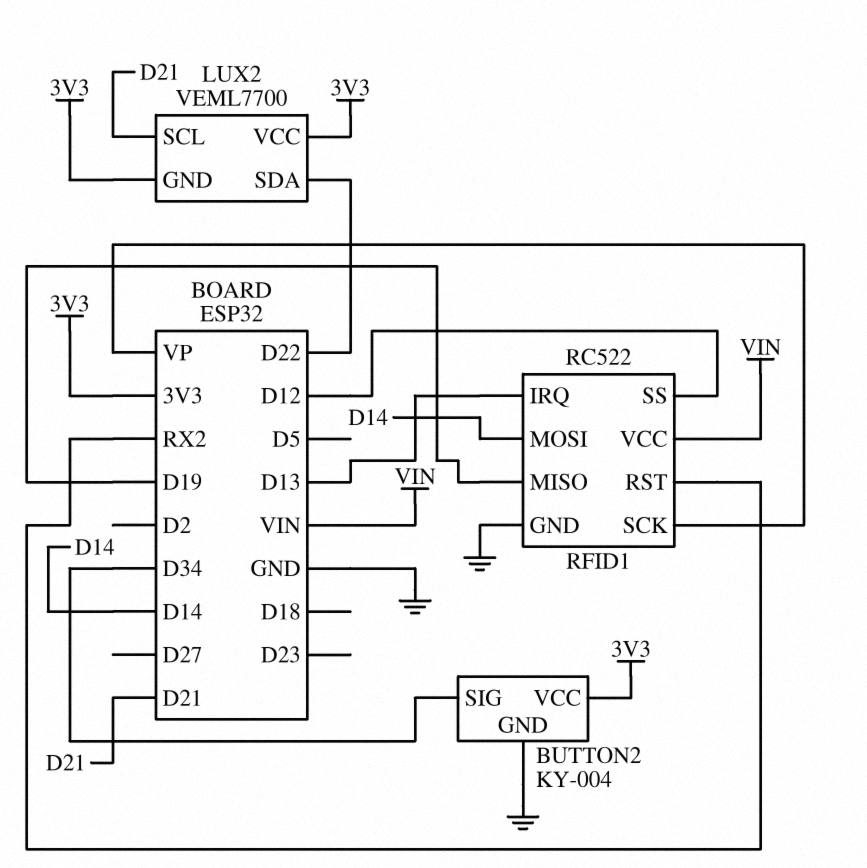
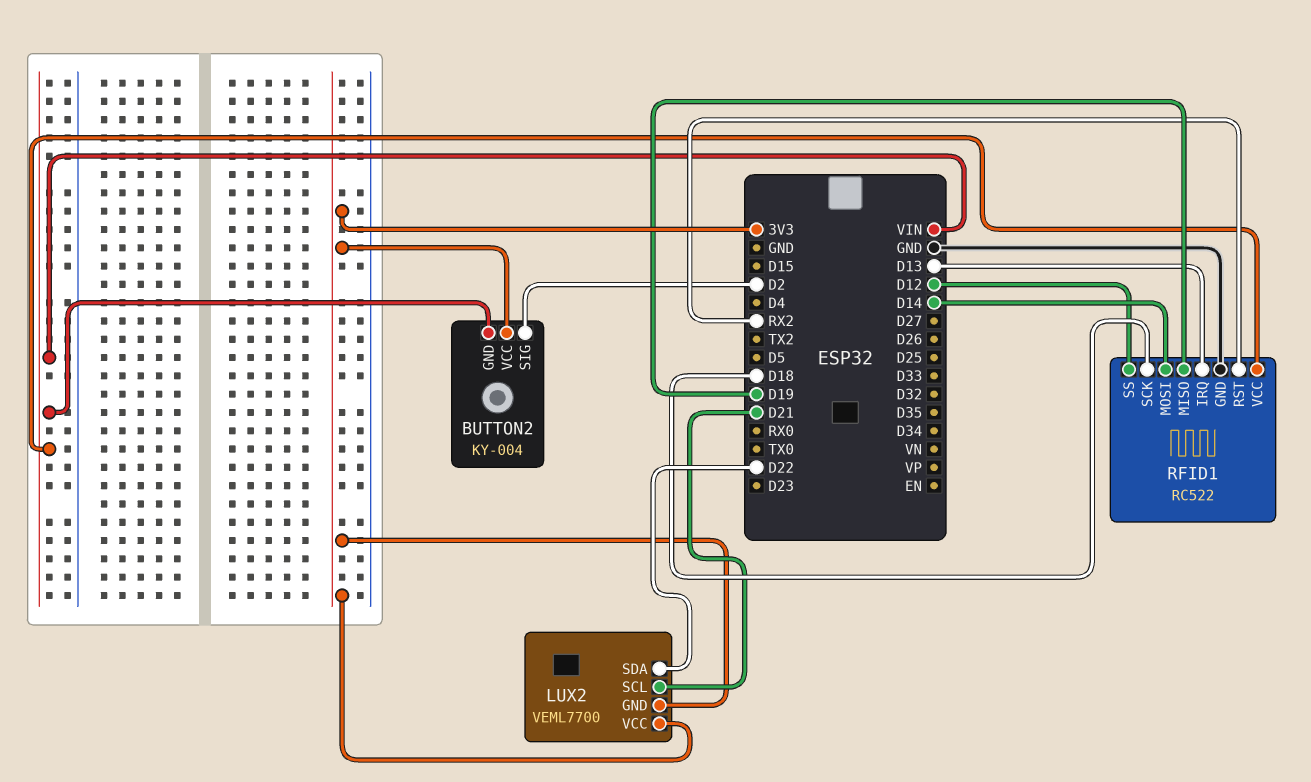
BUTTON2 pin GND: GND -> VIN
BUTTON2 pin SIG: D34 -> D2
RFID1 pin SCK: VP -> D18

